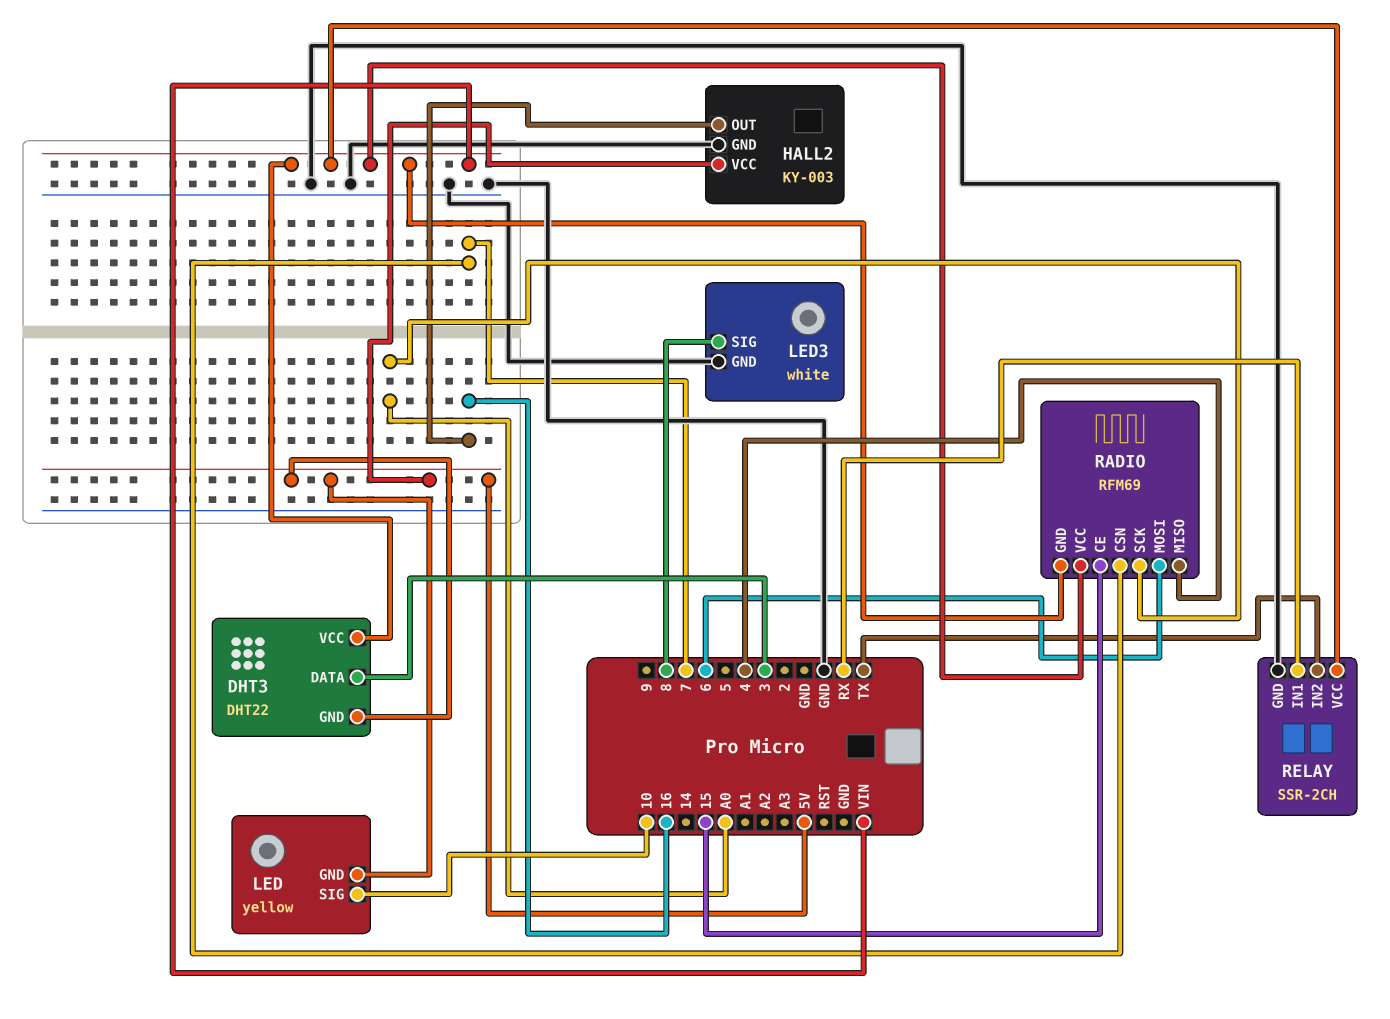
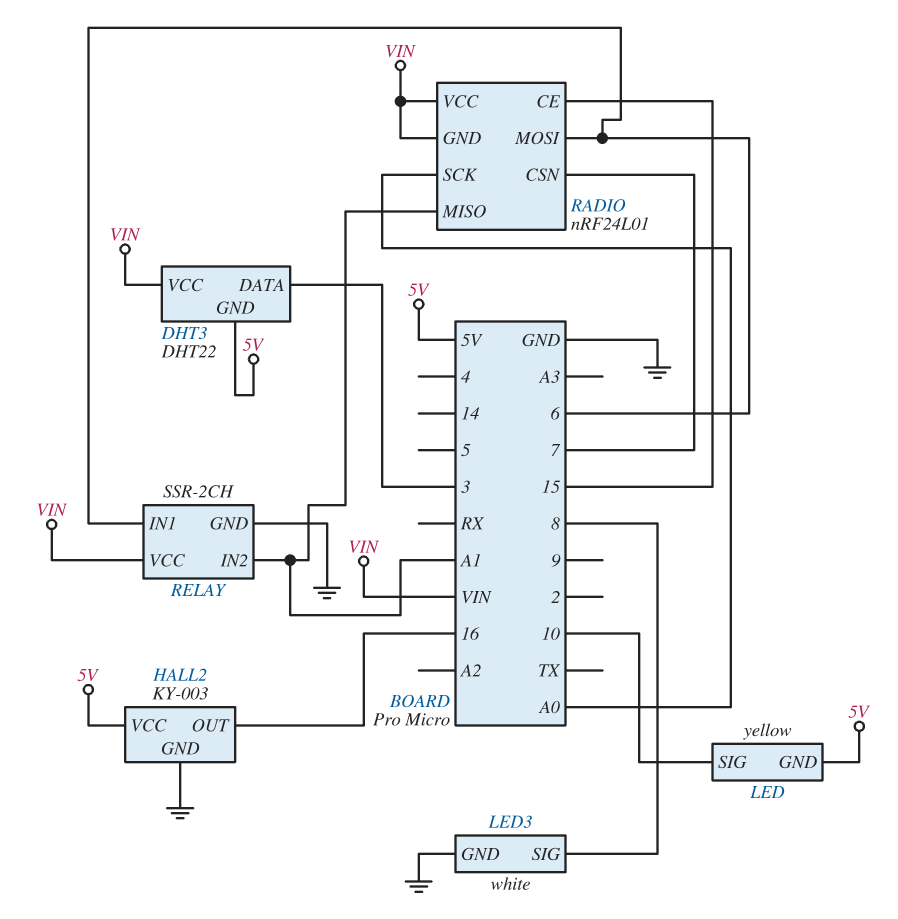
RADIO: RFM69 -> nRF24L01
RADIO pin MISO: 4 -> A1
RELAY pin IN1: RX -> 6
RELAY pin IN2: TX -> A1

